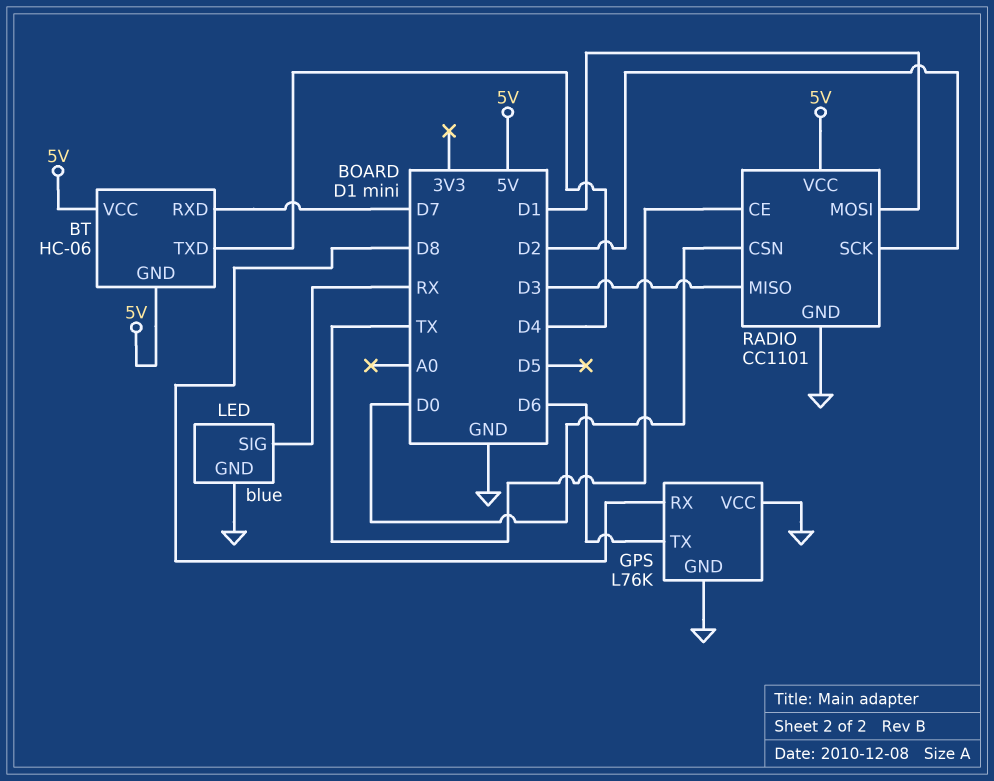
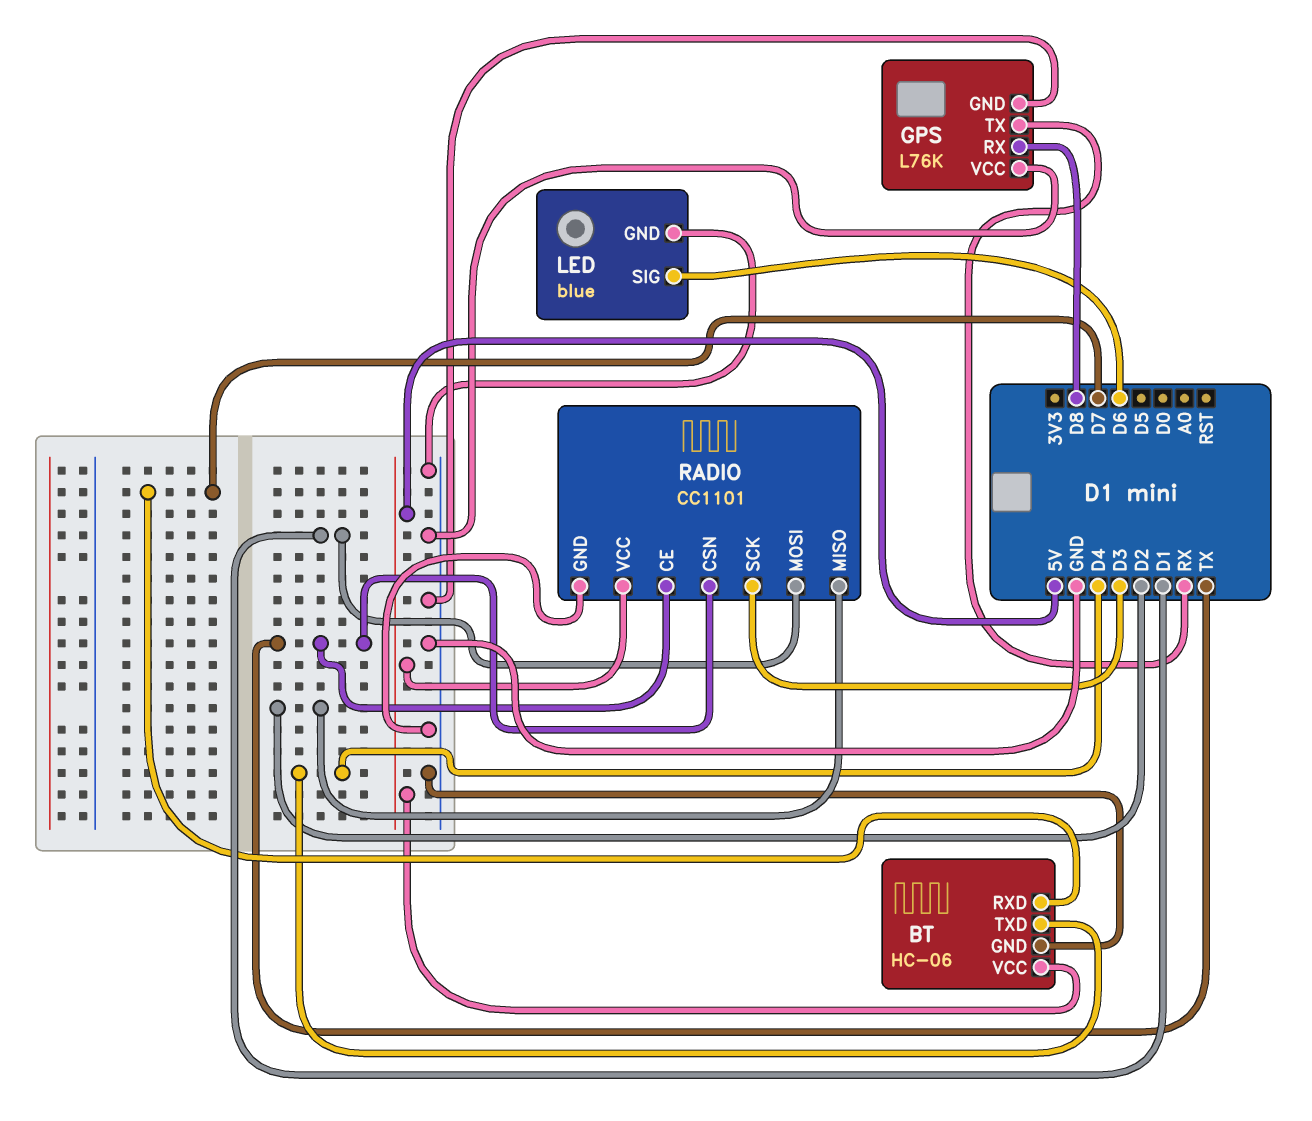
BT pin GND: 5V -> GND
GPS pin TX: D6 -> RX
LED pin SIG: RX -> D6
RADIO pin CSN: D0 -> TX
RADIO pin MISO: D3 -> D2
RADIO pin SCK: D2 -> D3

